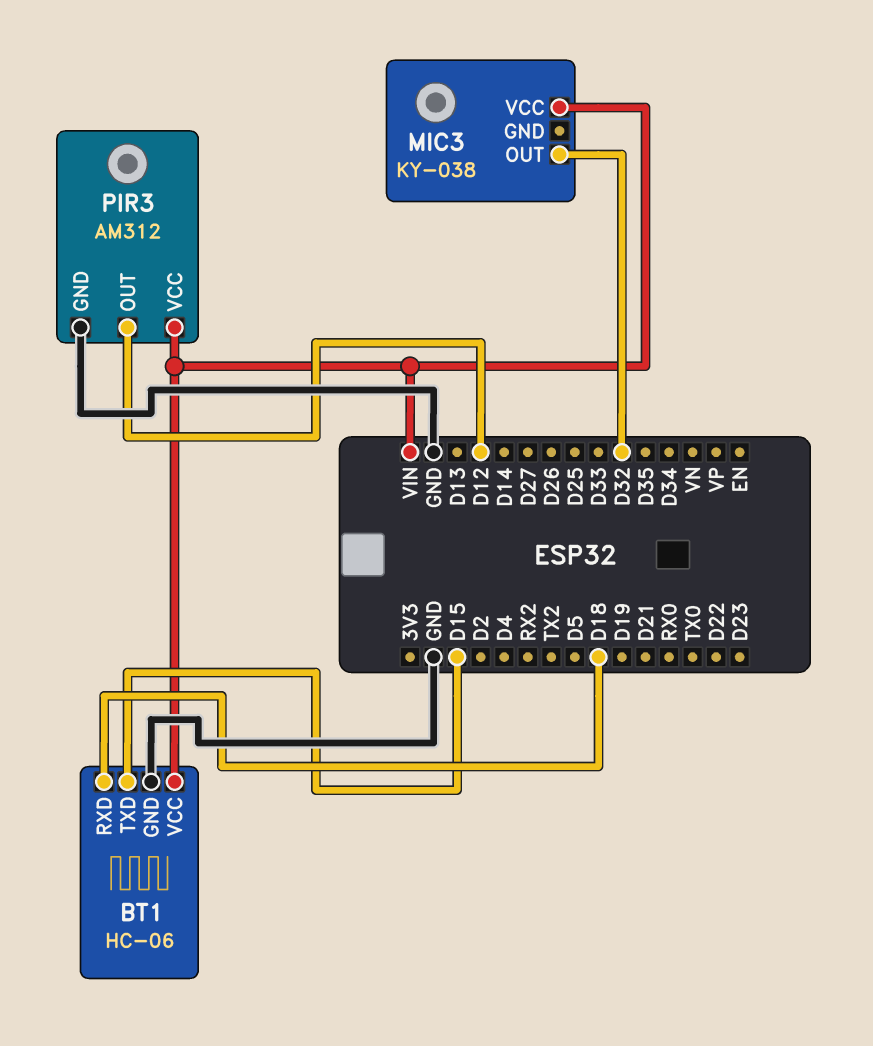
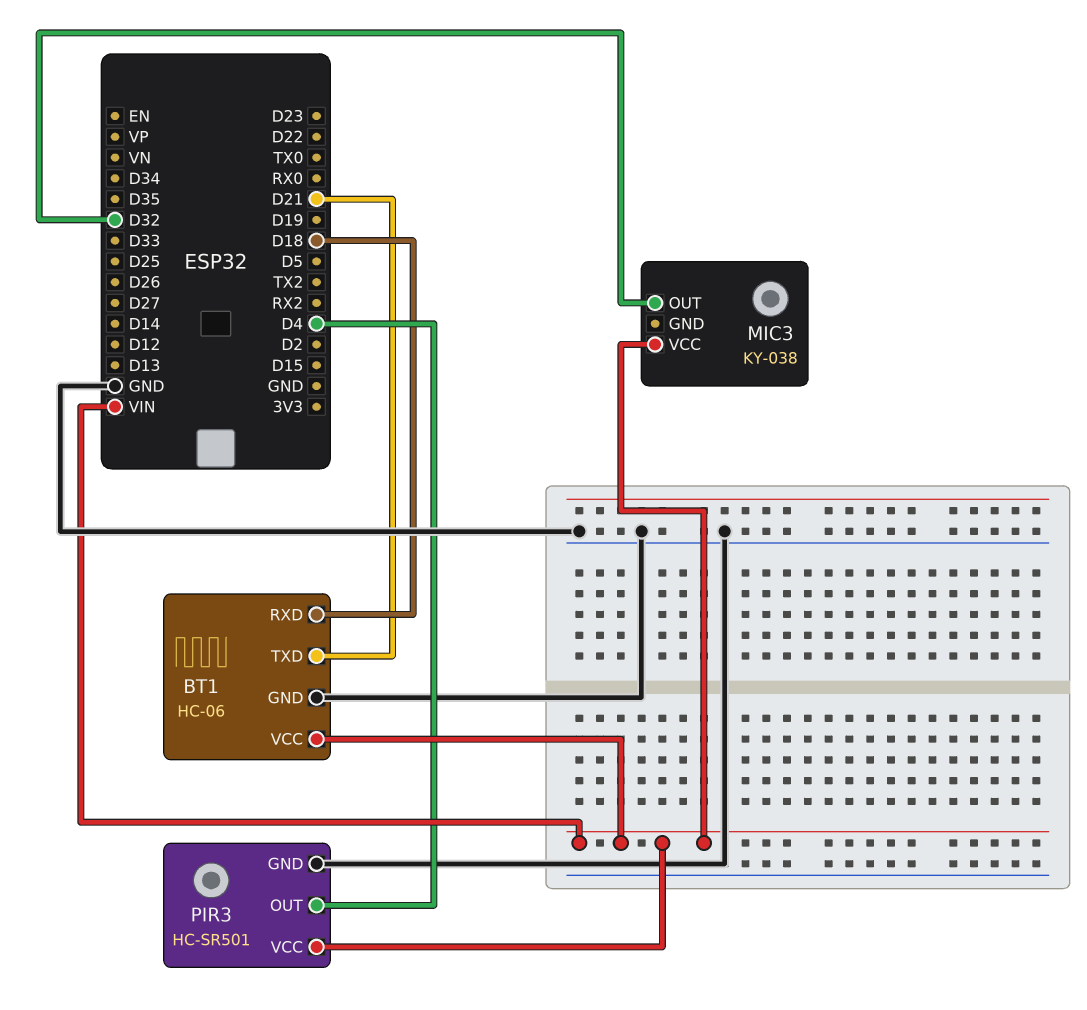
BT1 pin TXD: D15 -> D21
PIR3: AM312 -> HC-SR501
PIR3 pin OUT: D12 -> D4

